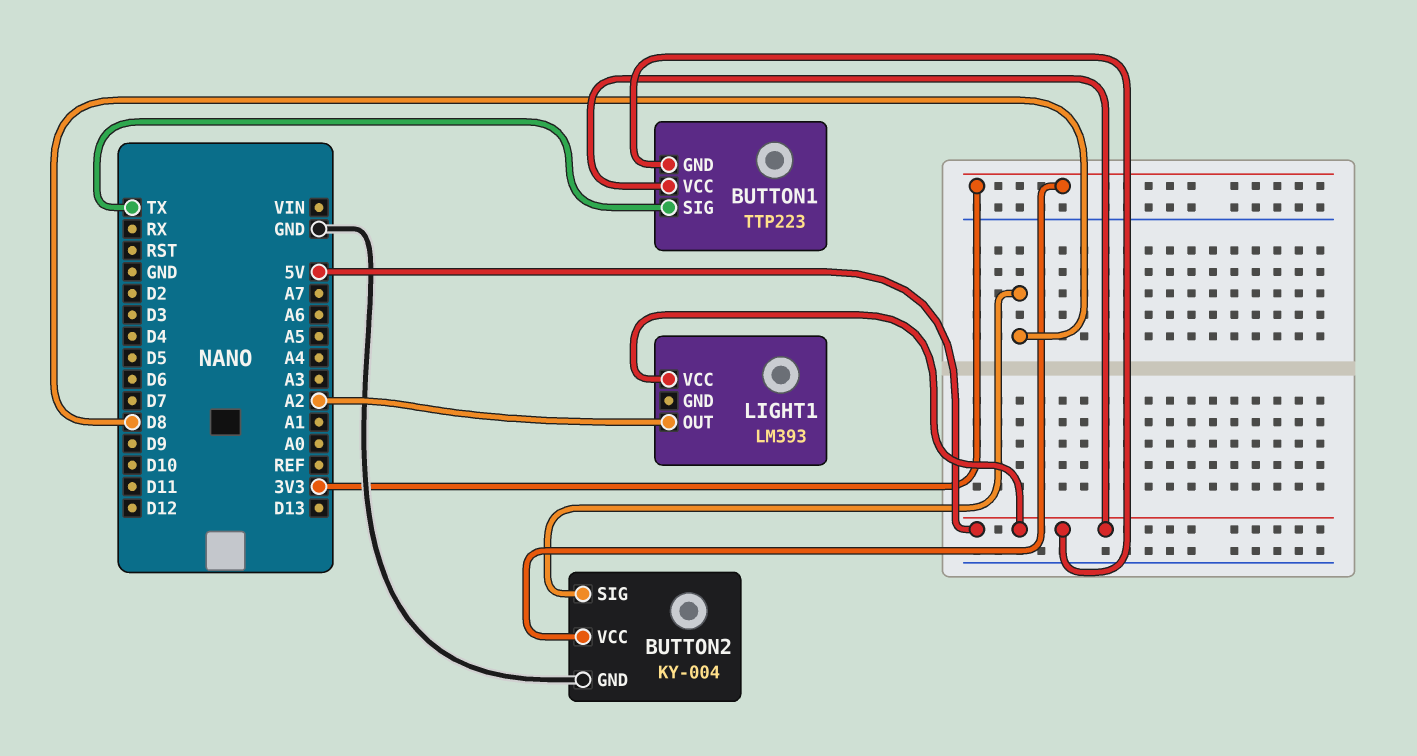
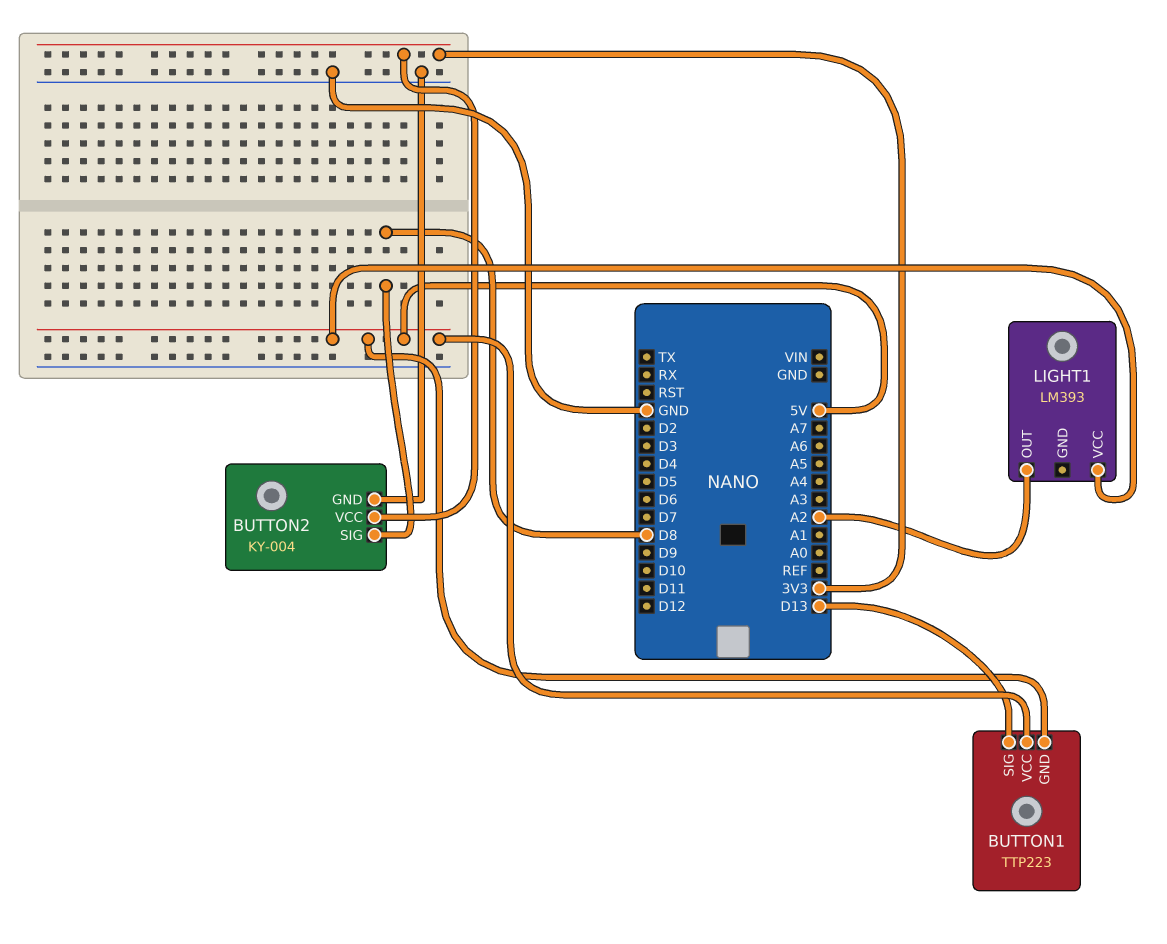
BUTTON1 pin SIG: TX -> D13

